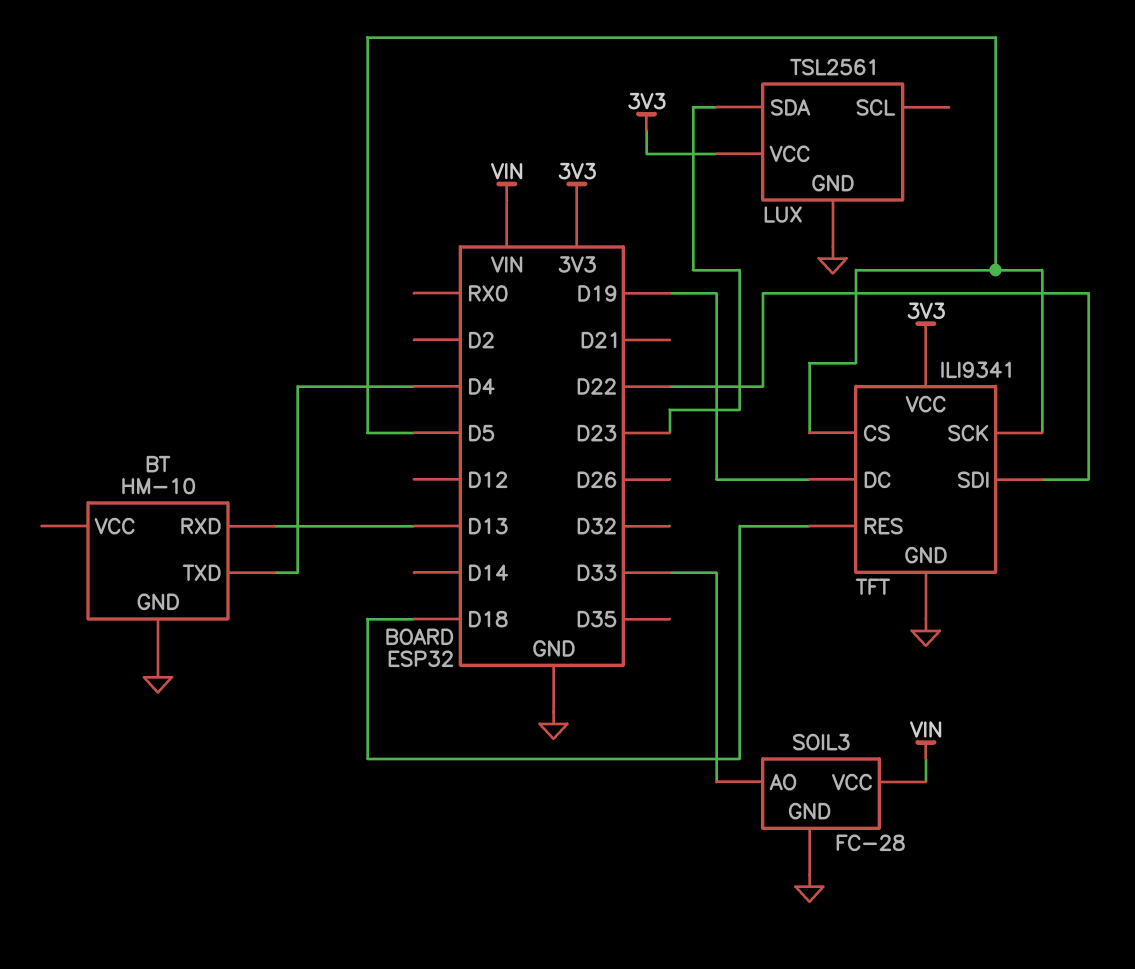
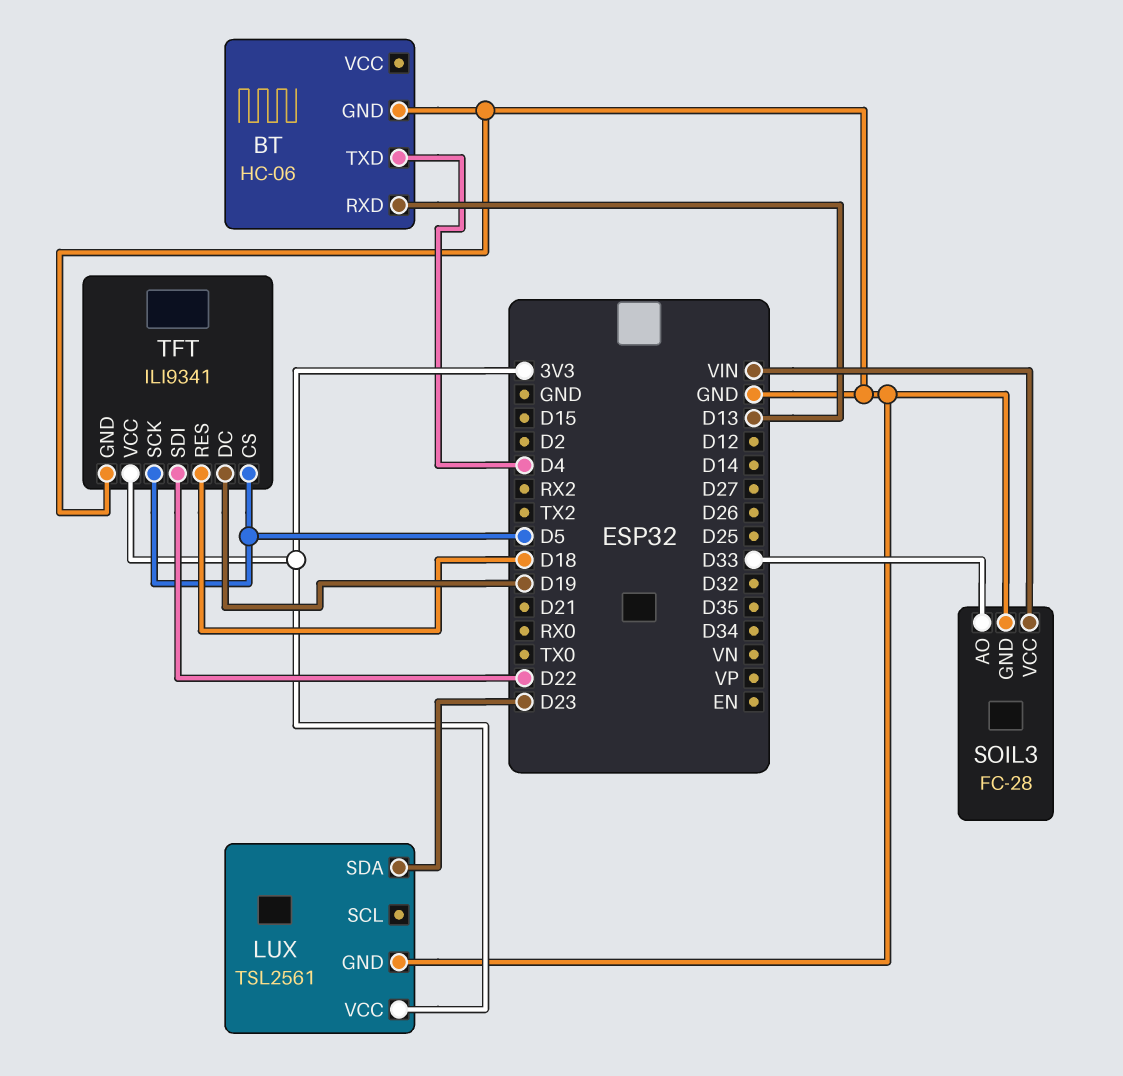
BT: HM-10 -> HC-06

